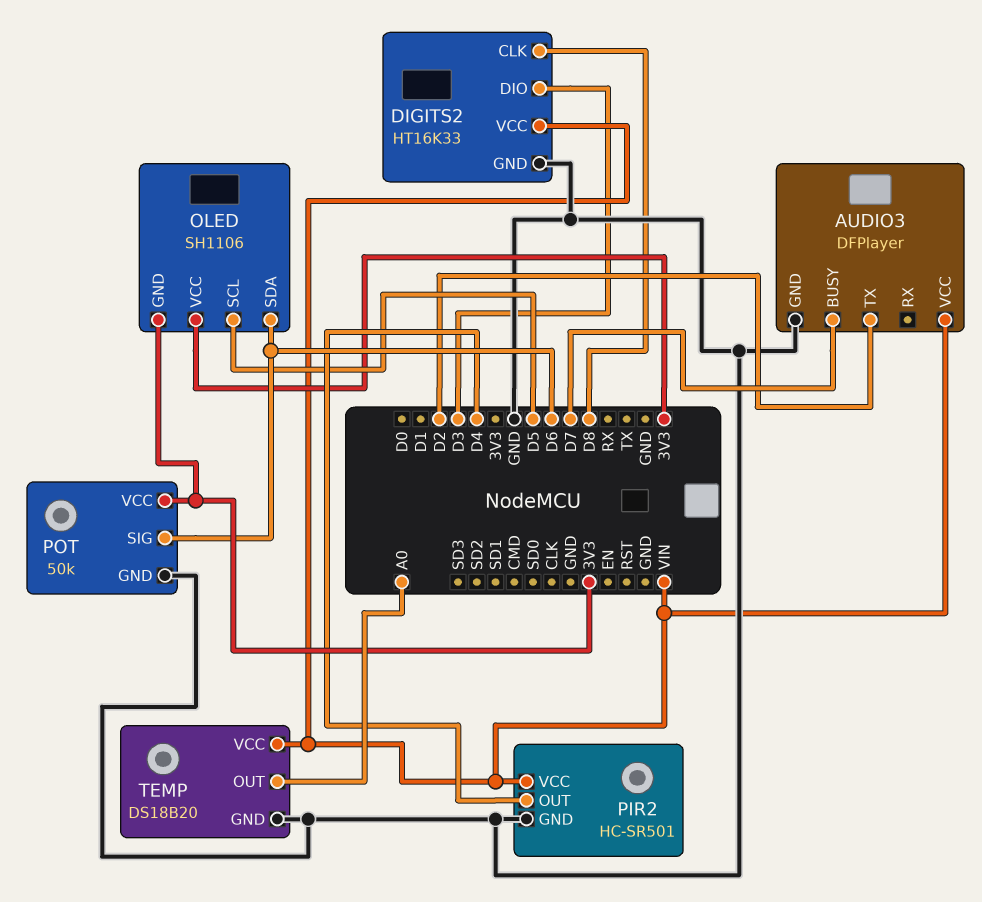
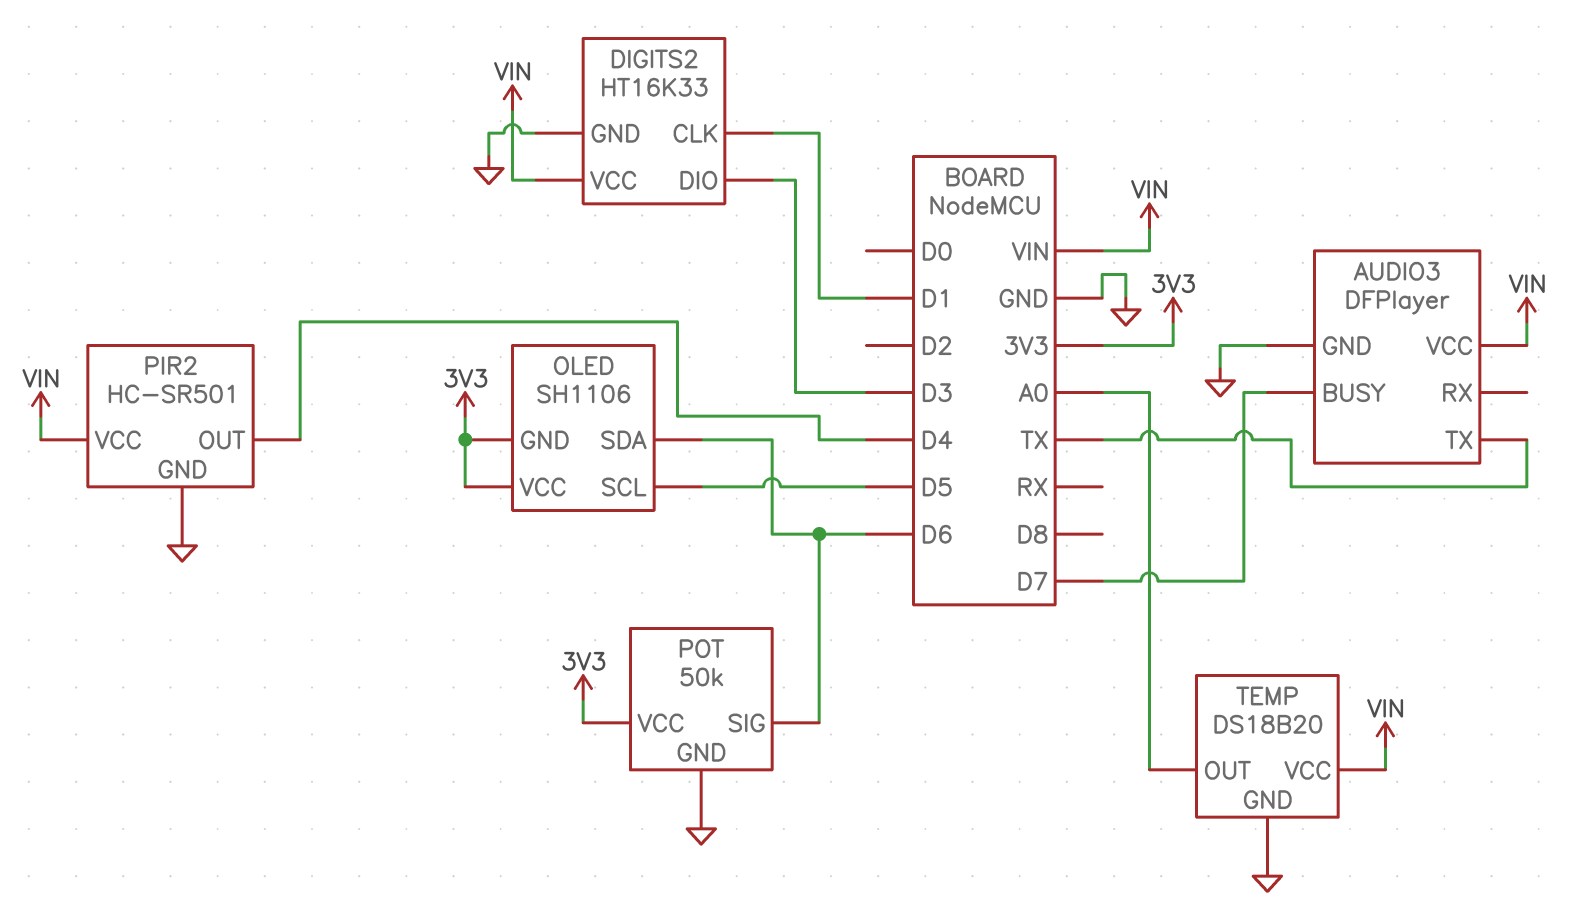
AUDIO3 pin TX: D2 -> TX
DIGITS2 pin CLK: D8 -> D1

